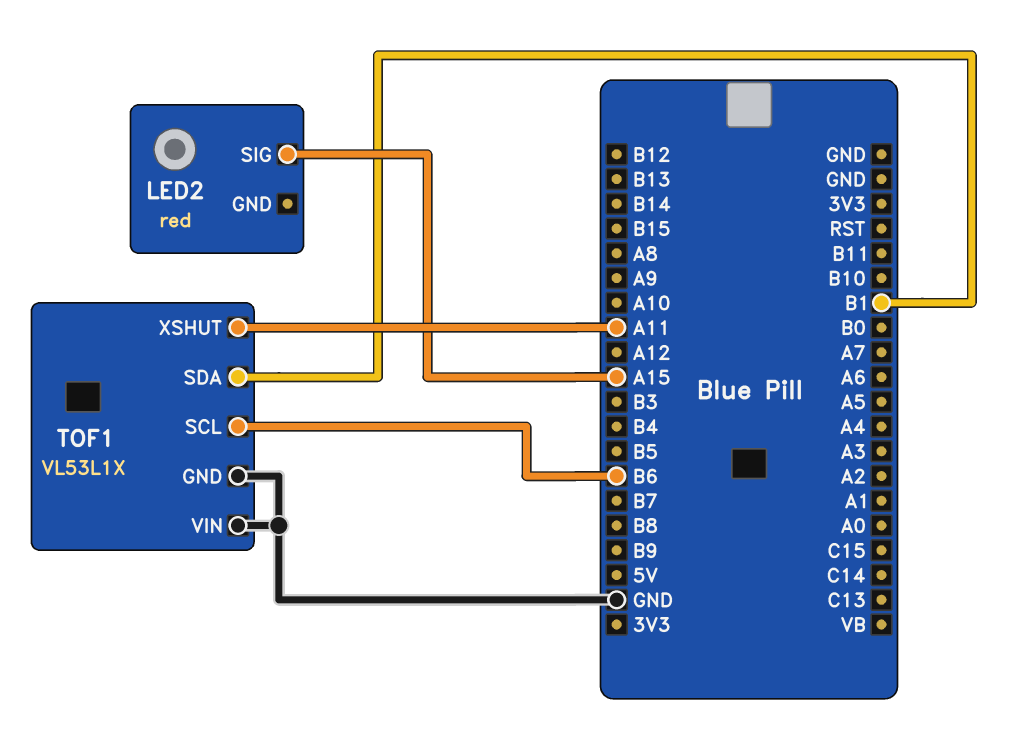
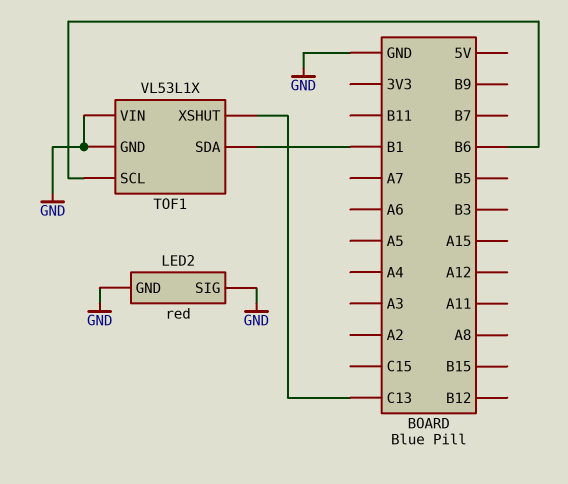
LED2 pin GND: none -> GND
LED2 pin SIG: A15 -> GND
TOF1 pin XSHUT: A11 -> C13

